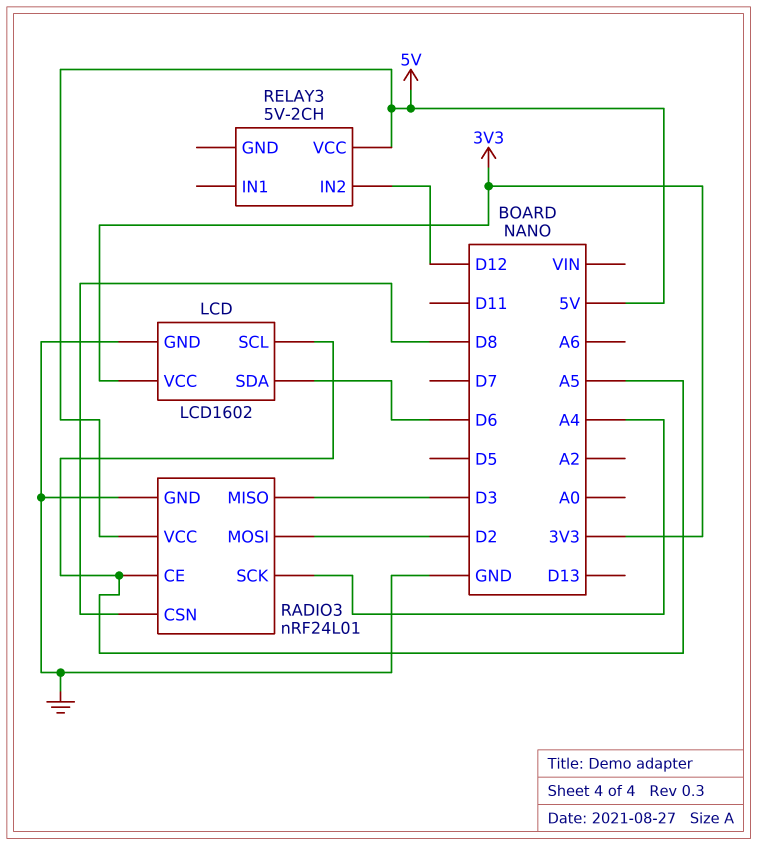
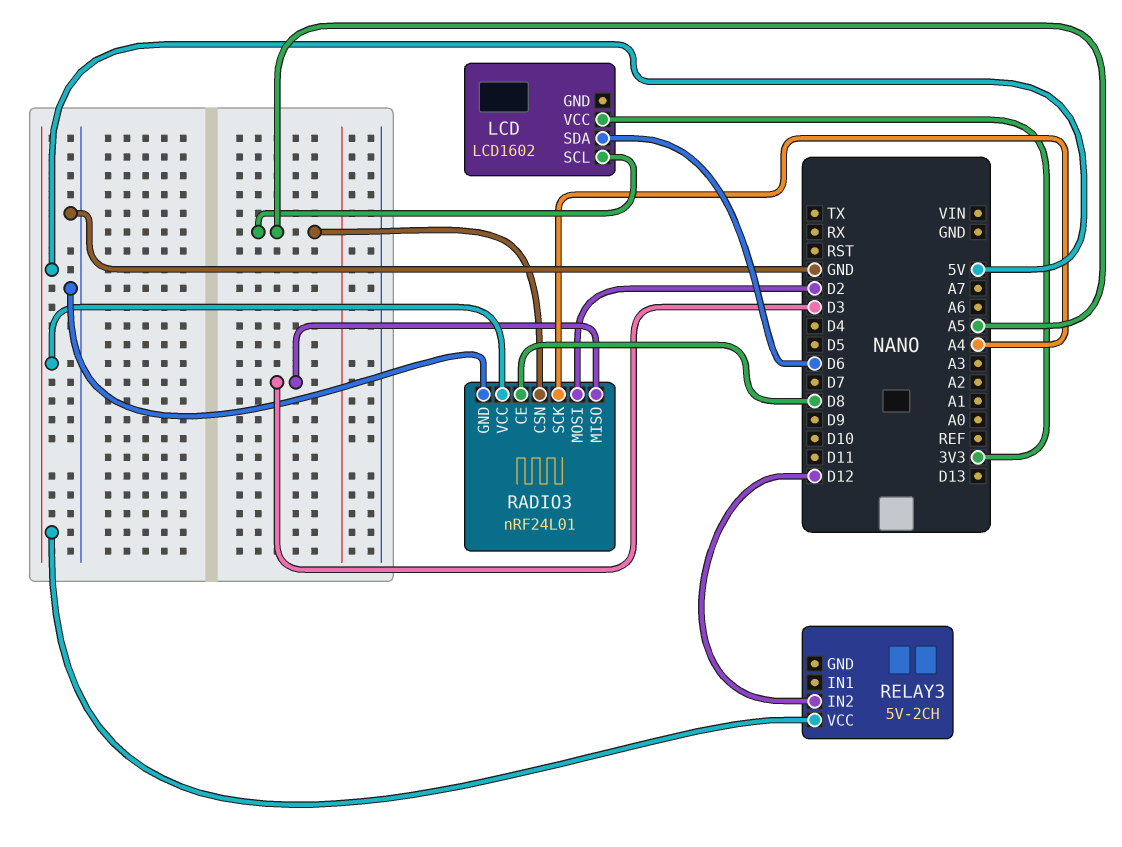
LCD pin GND: GND -> none
RADIO3 pin CE: A5 -> D8
RADIO3 pin CSN: D8 -> A5

